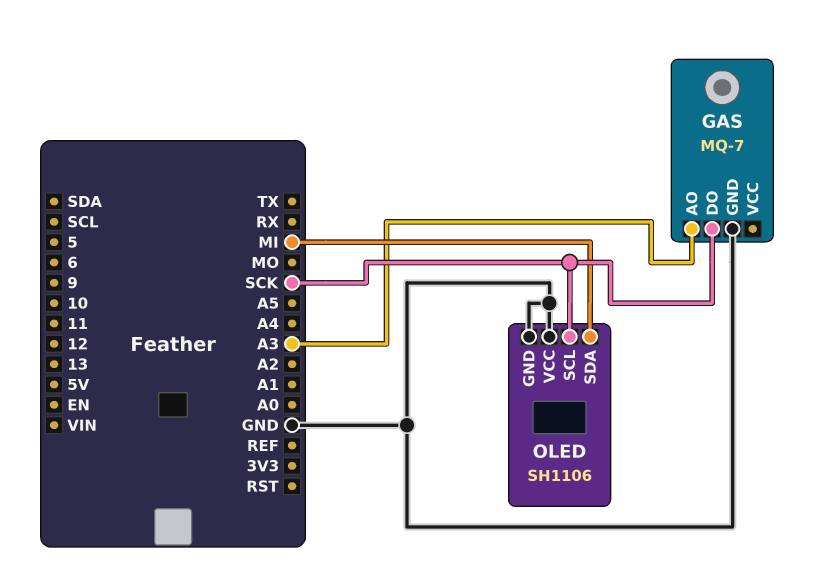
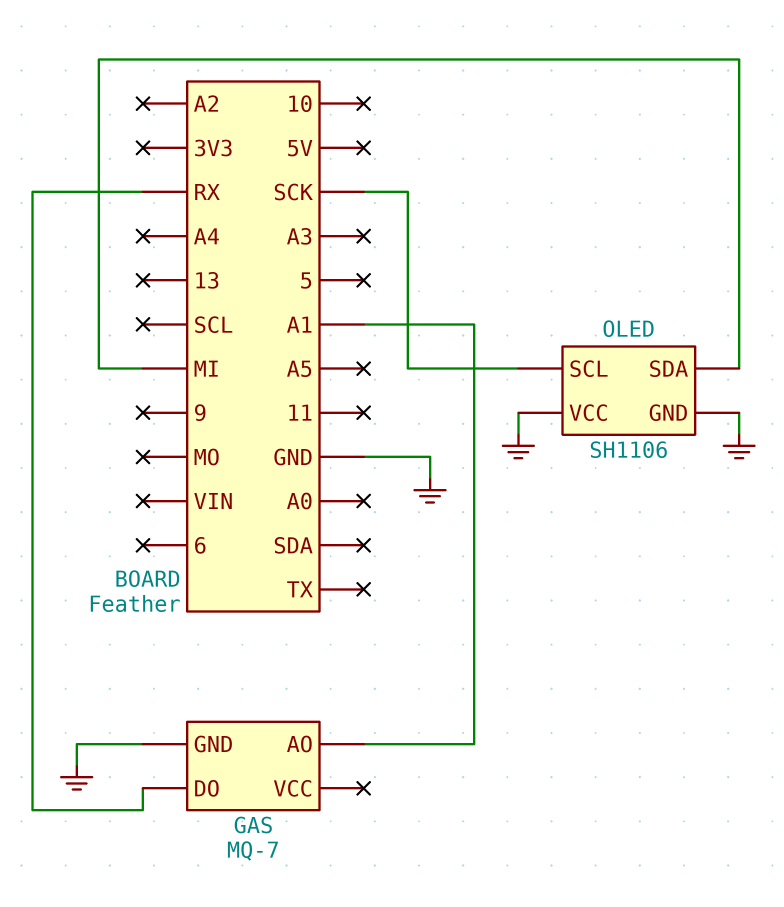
GAS pin AO: A3 -> A1
GAS pin DO: SCK -> RX

